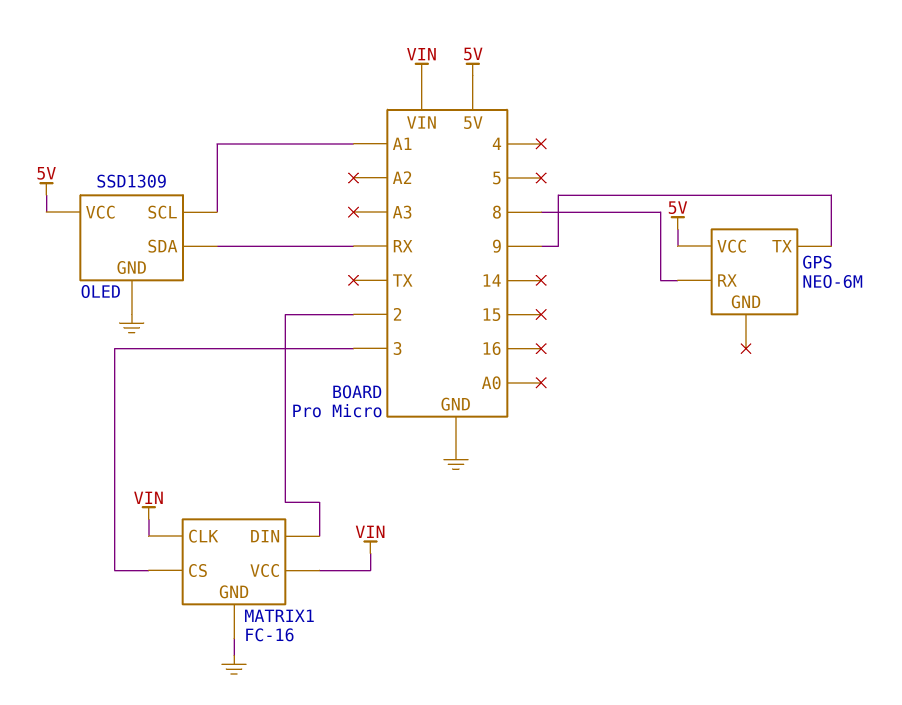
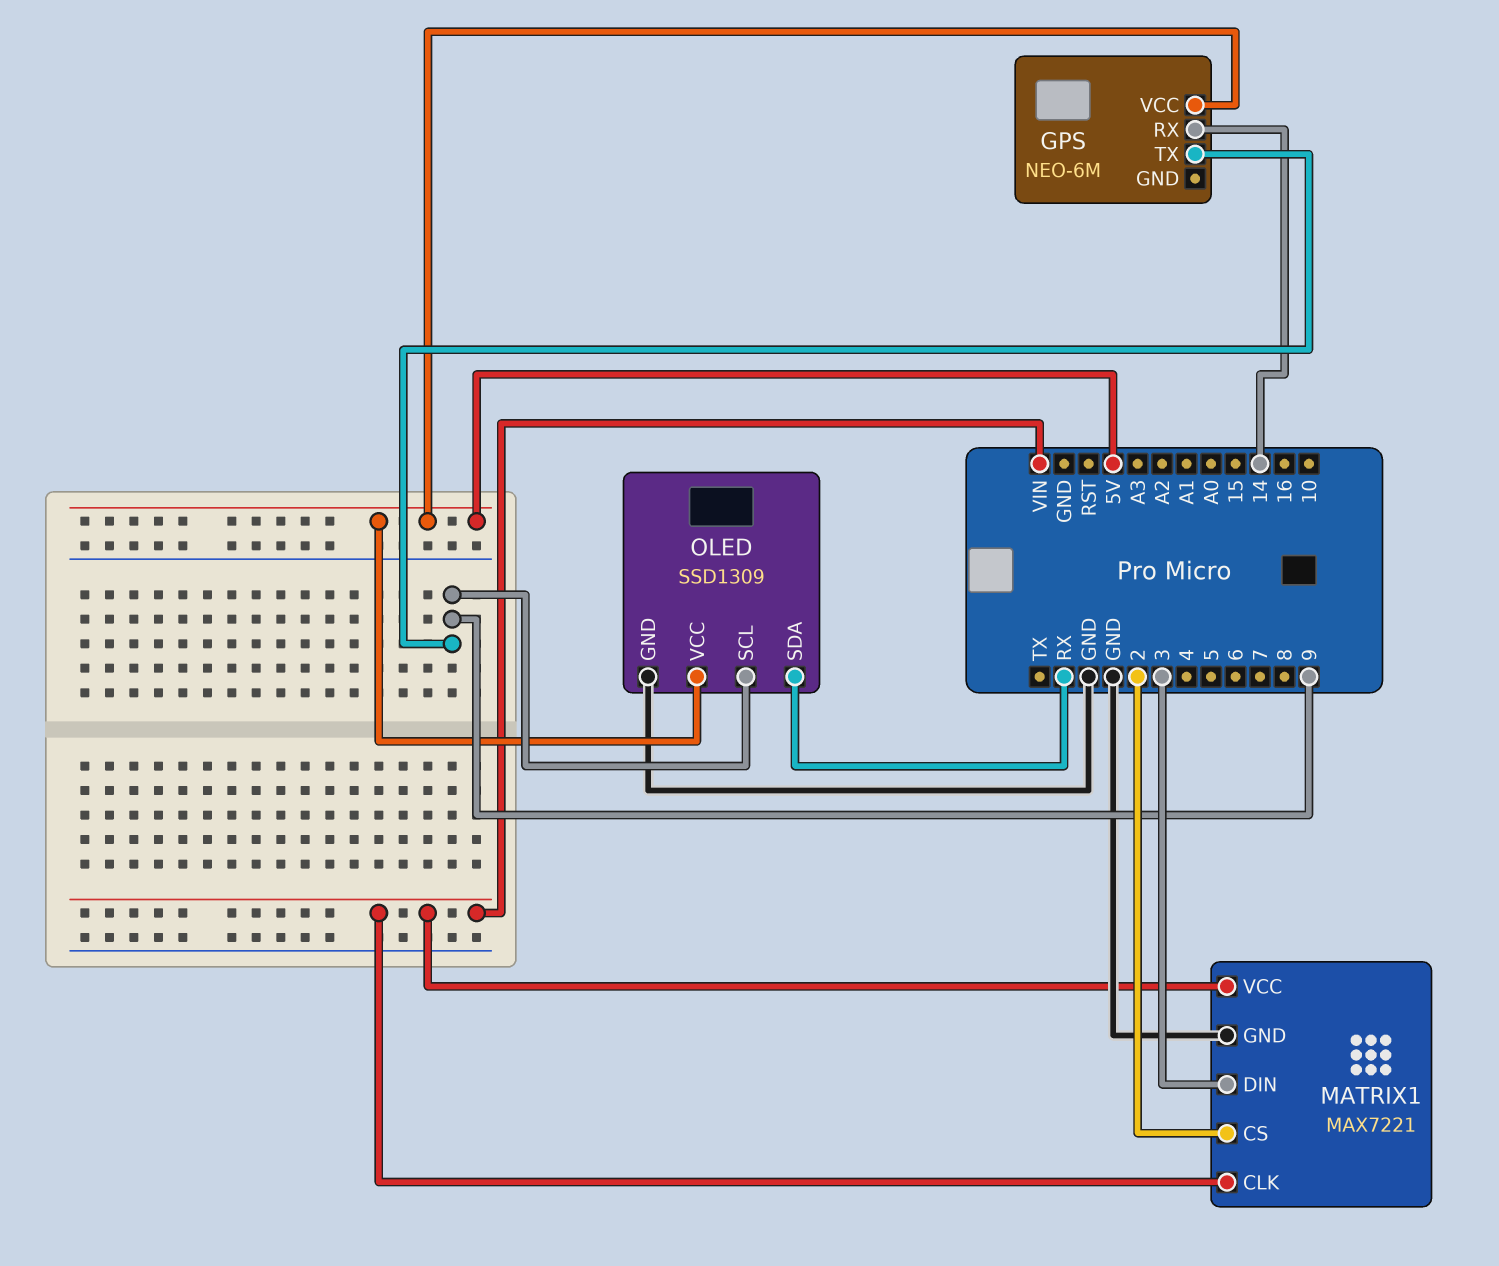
GPS pin RX: 8 -> 14
MATRIX1: FC-16 -> MAX7221
MATRIX1 pin CS: 3 -> 2
MATRIX1 pin DIN: 2 -> 3
OLED pin SCL: A1 -> 9

